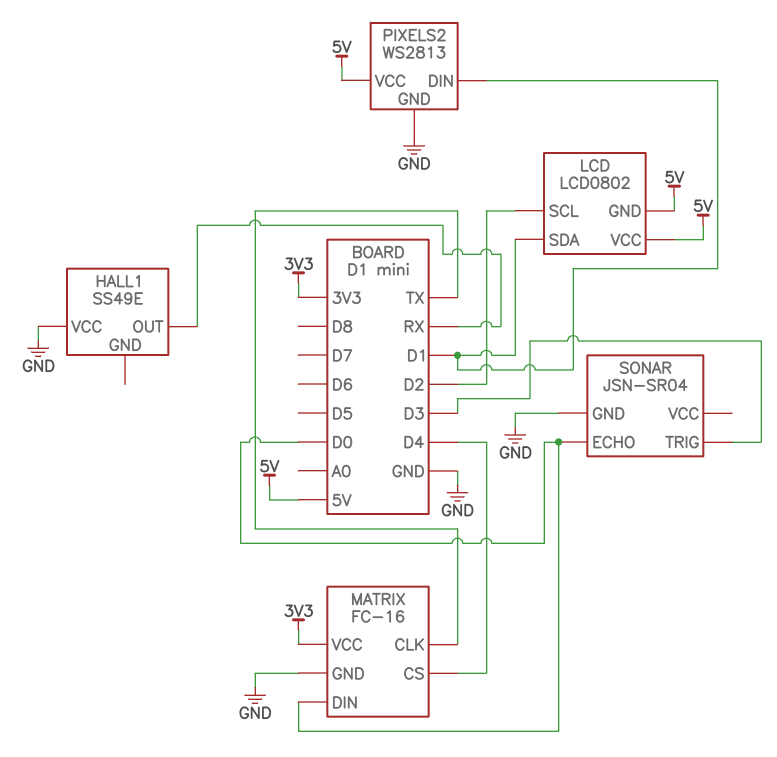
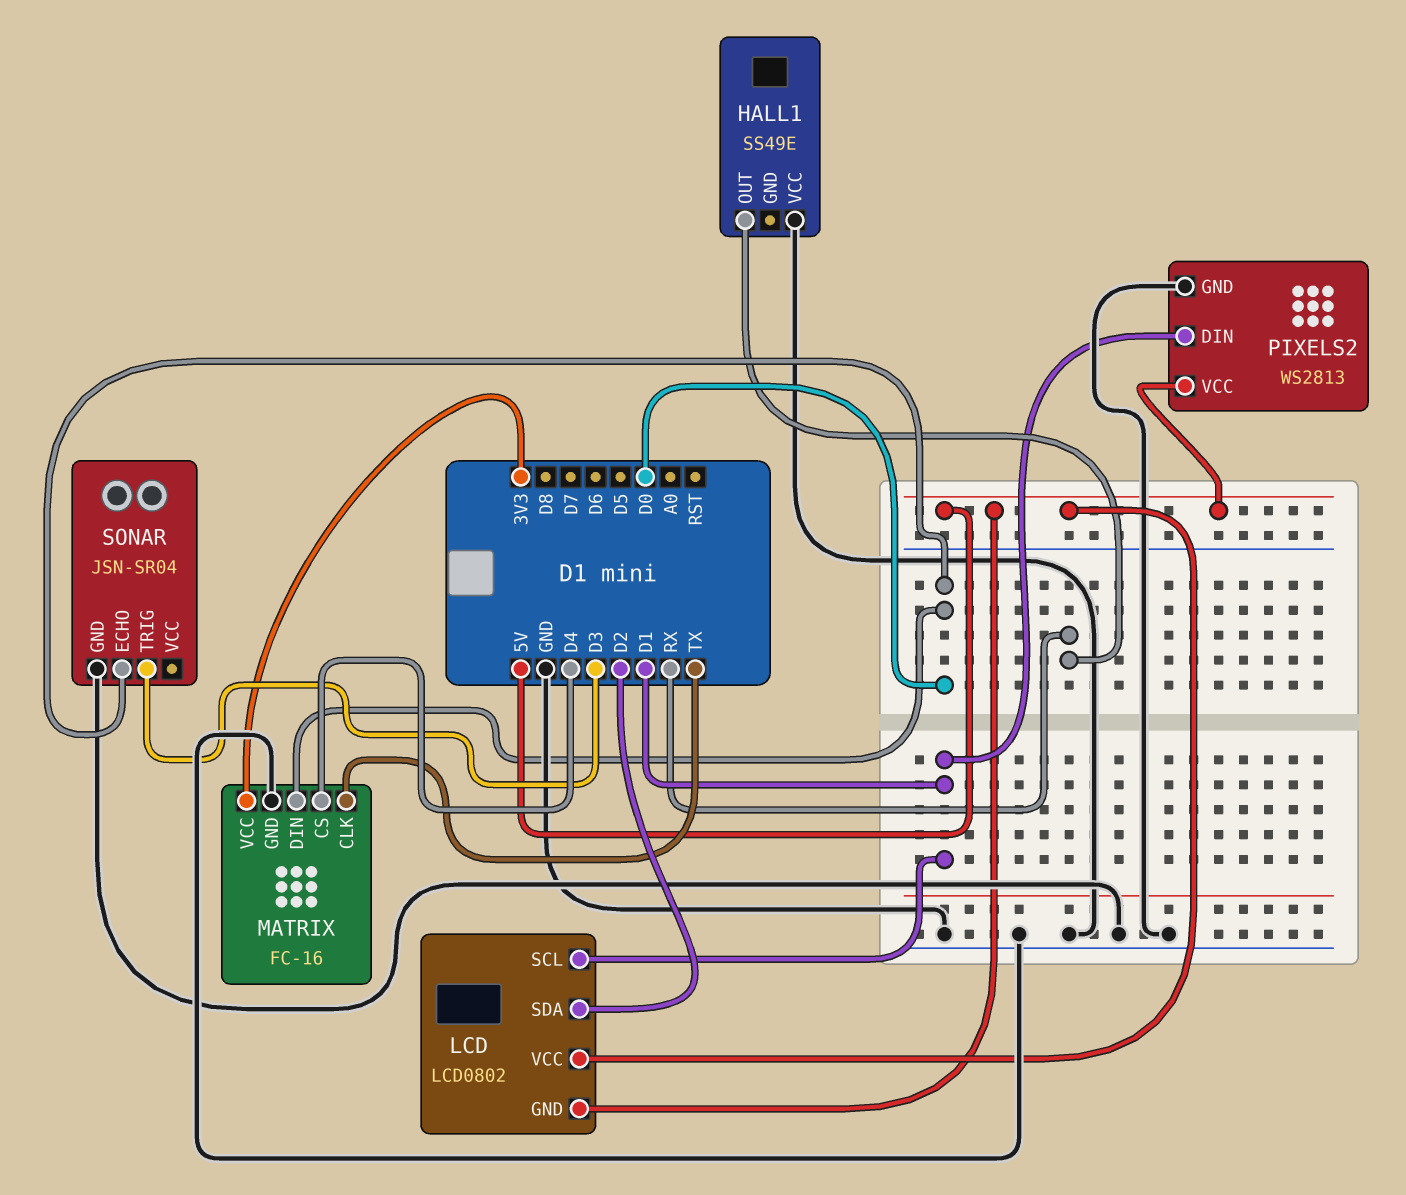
LCD pin SCL: D2 -> D1
LCD pin SDA: D1 -> D2

